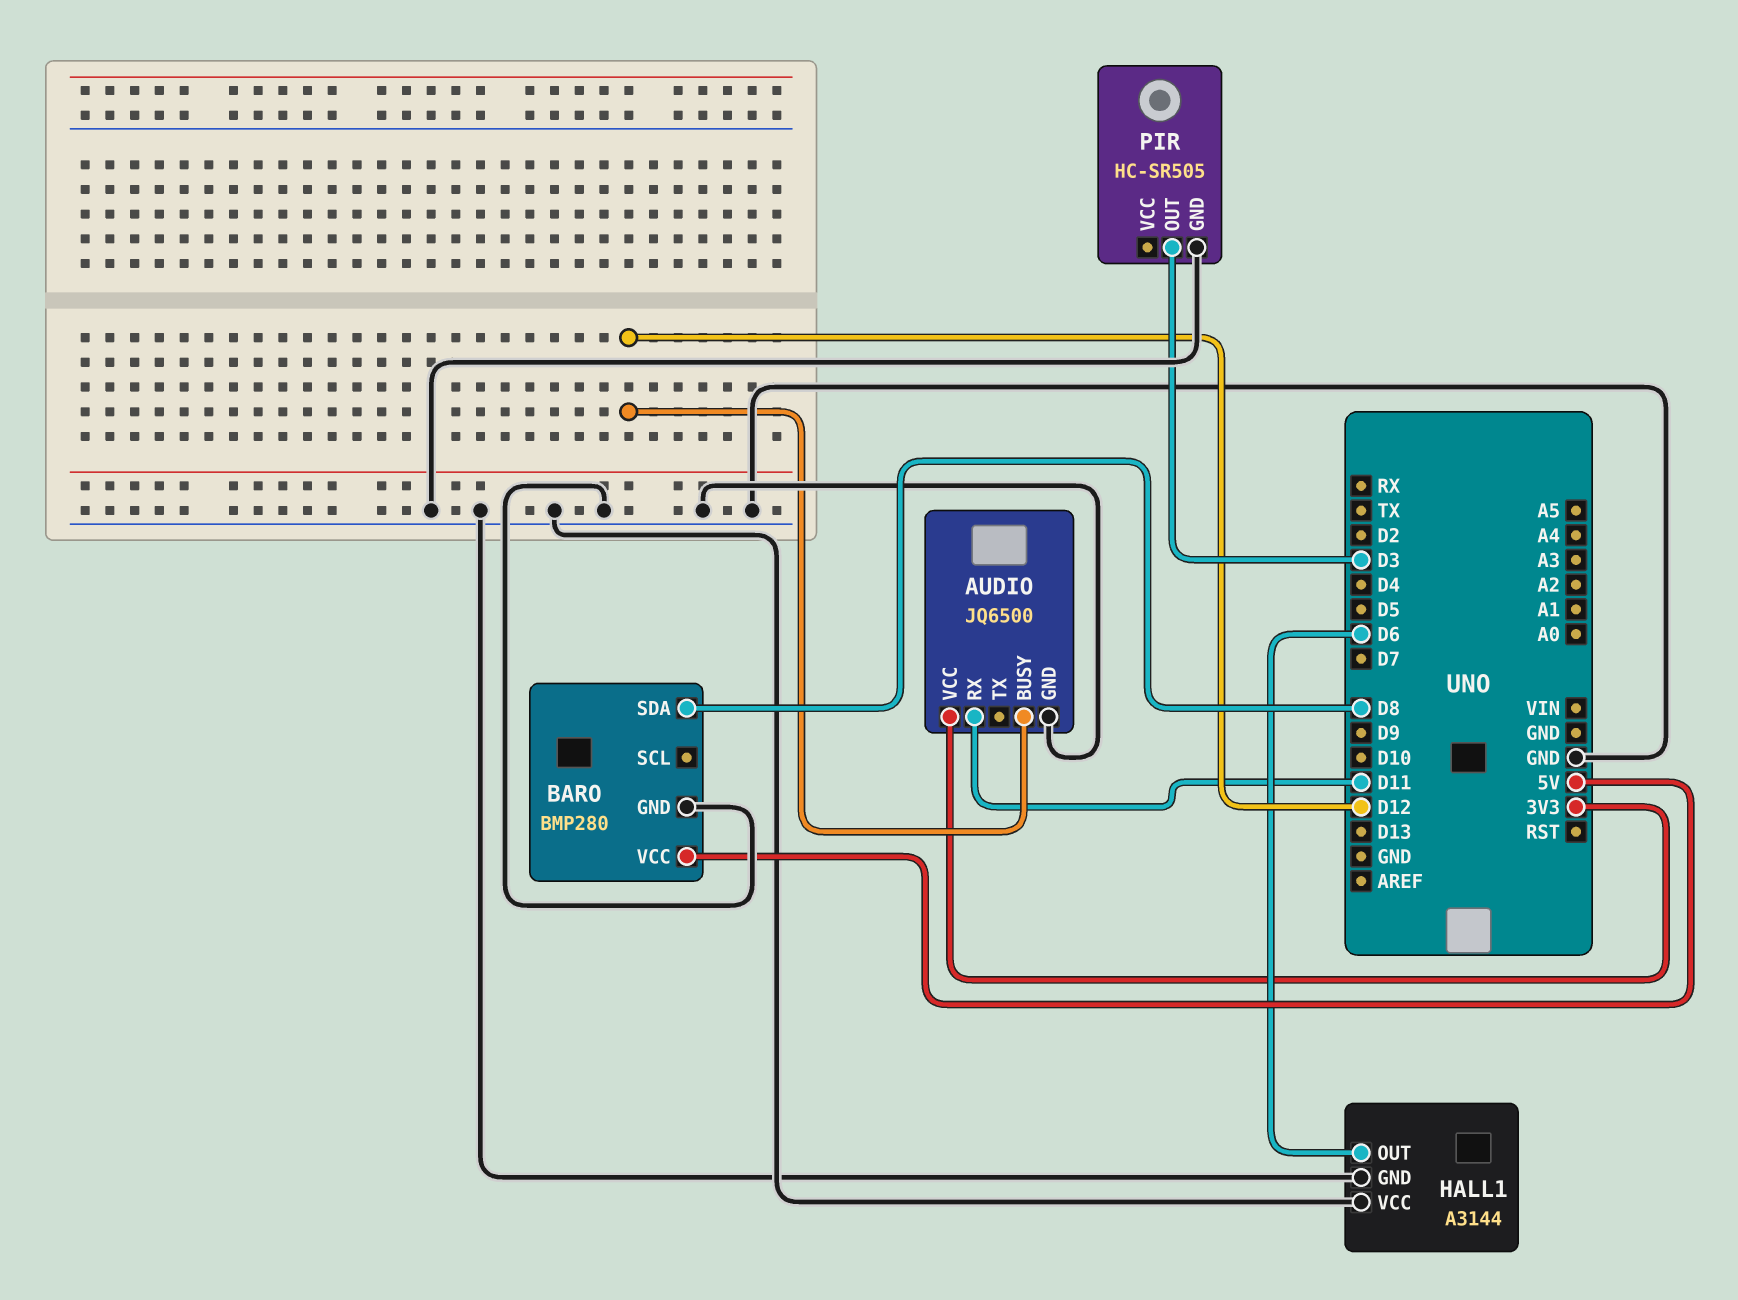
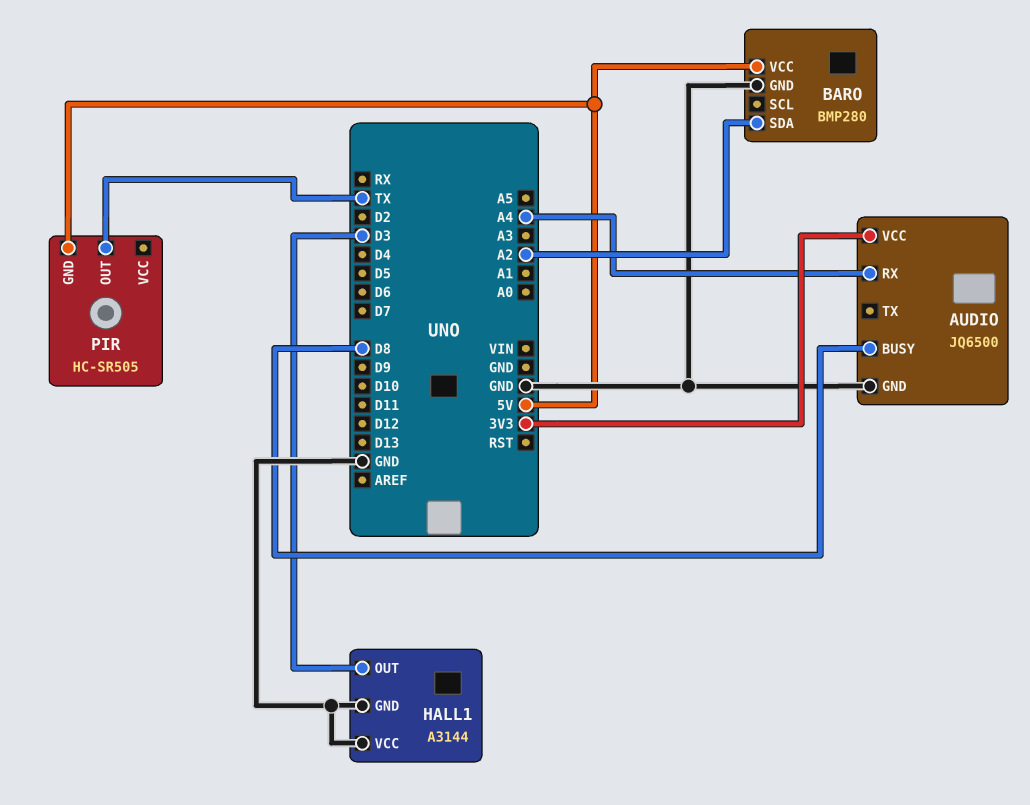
AUDIO pin BUSY: D12 -> D8
AUDIO pin RX: D11 -> A4
BARO pin SDA: D8 -> A2
HALL1 pin OUT: D6 -> D3
PIR pin GND: GND -> 5V
PIR pin OUT: D3 -> TX

